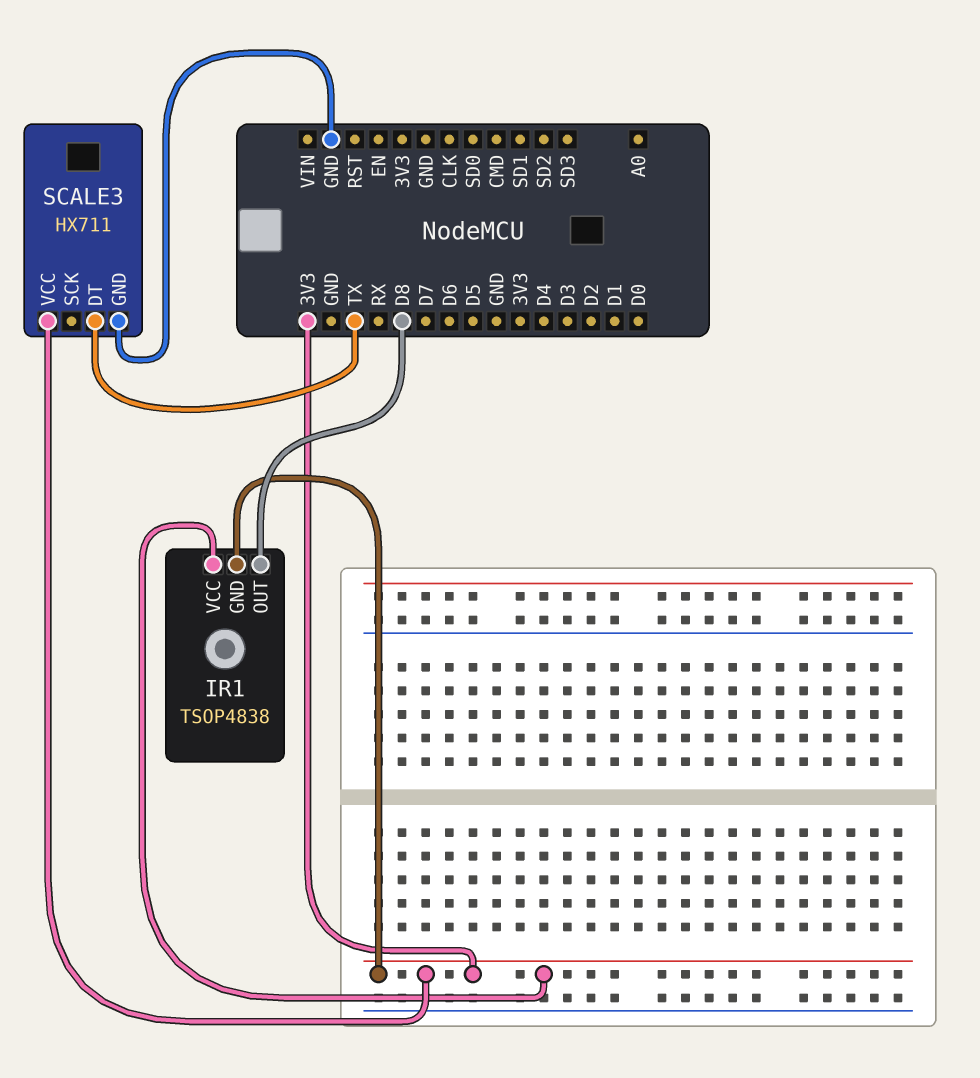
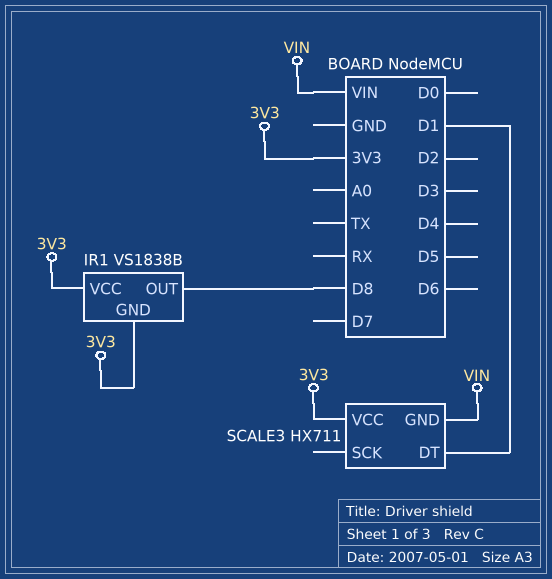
IR1: TSOP4838 -> VS1838B
SCALE3 pin DT: TX -> D1
SCALE3 pin GND: GND -> VIN

